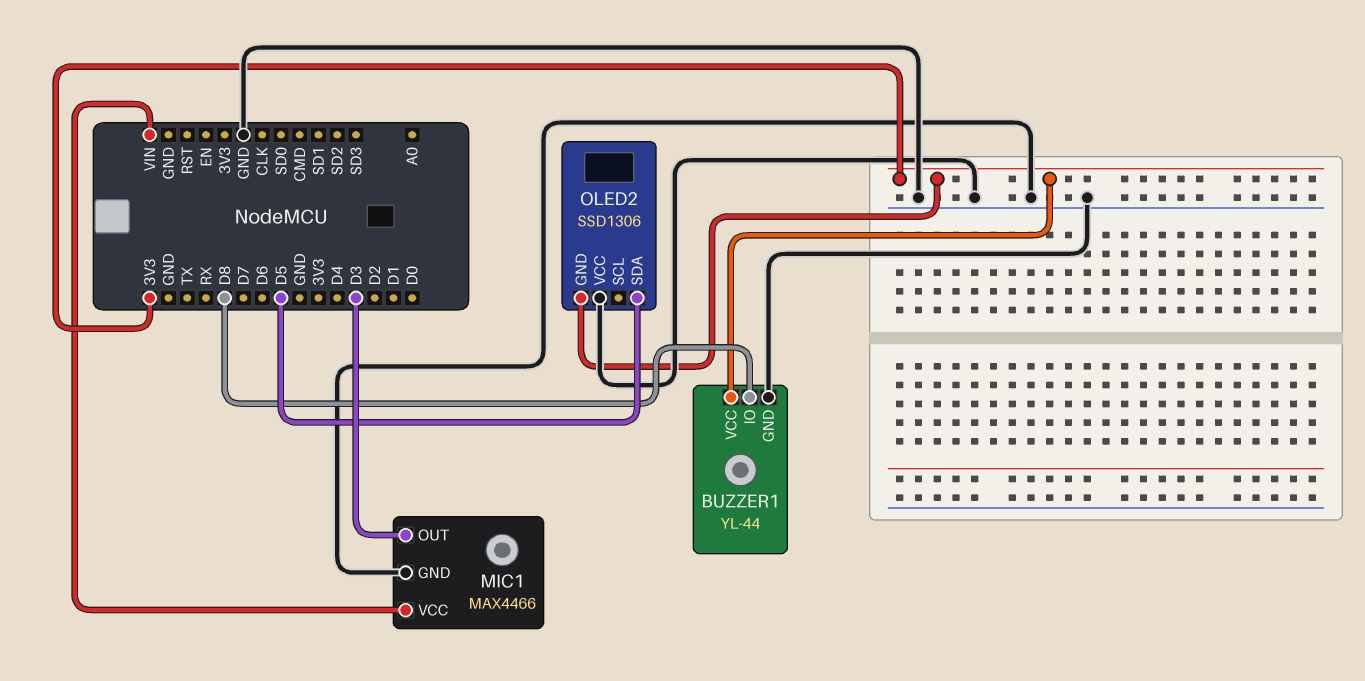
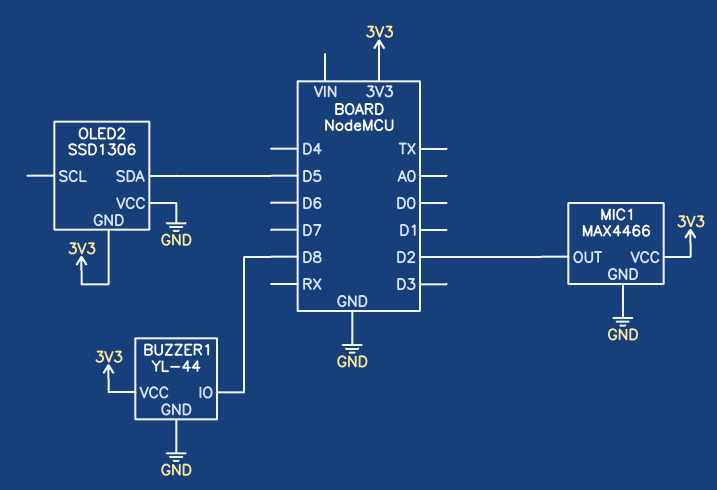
MIC1 pin OUT: D3 -> D2
MIC1 pin VCC: VIN -> 3V3

